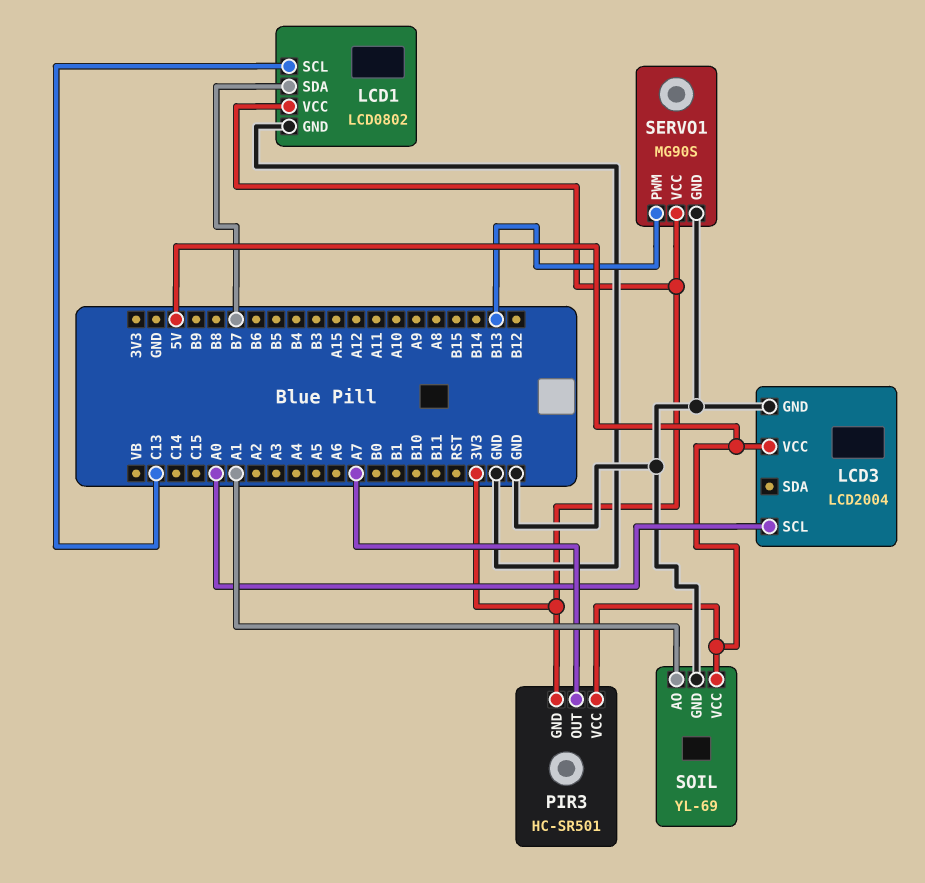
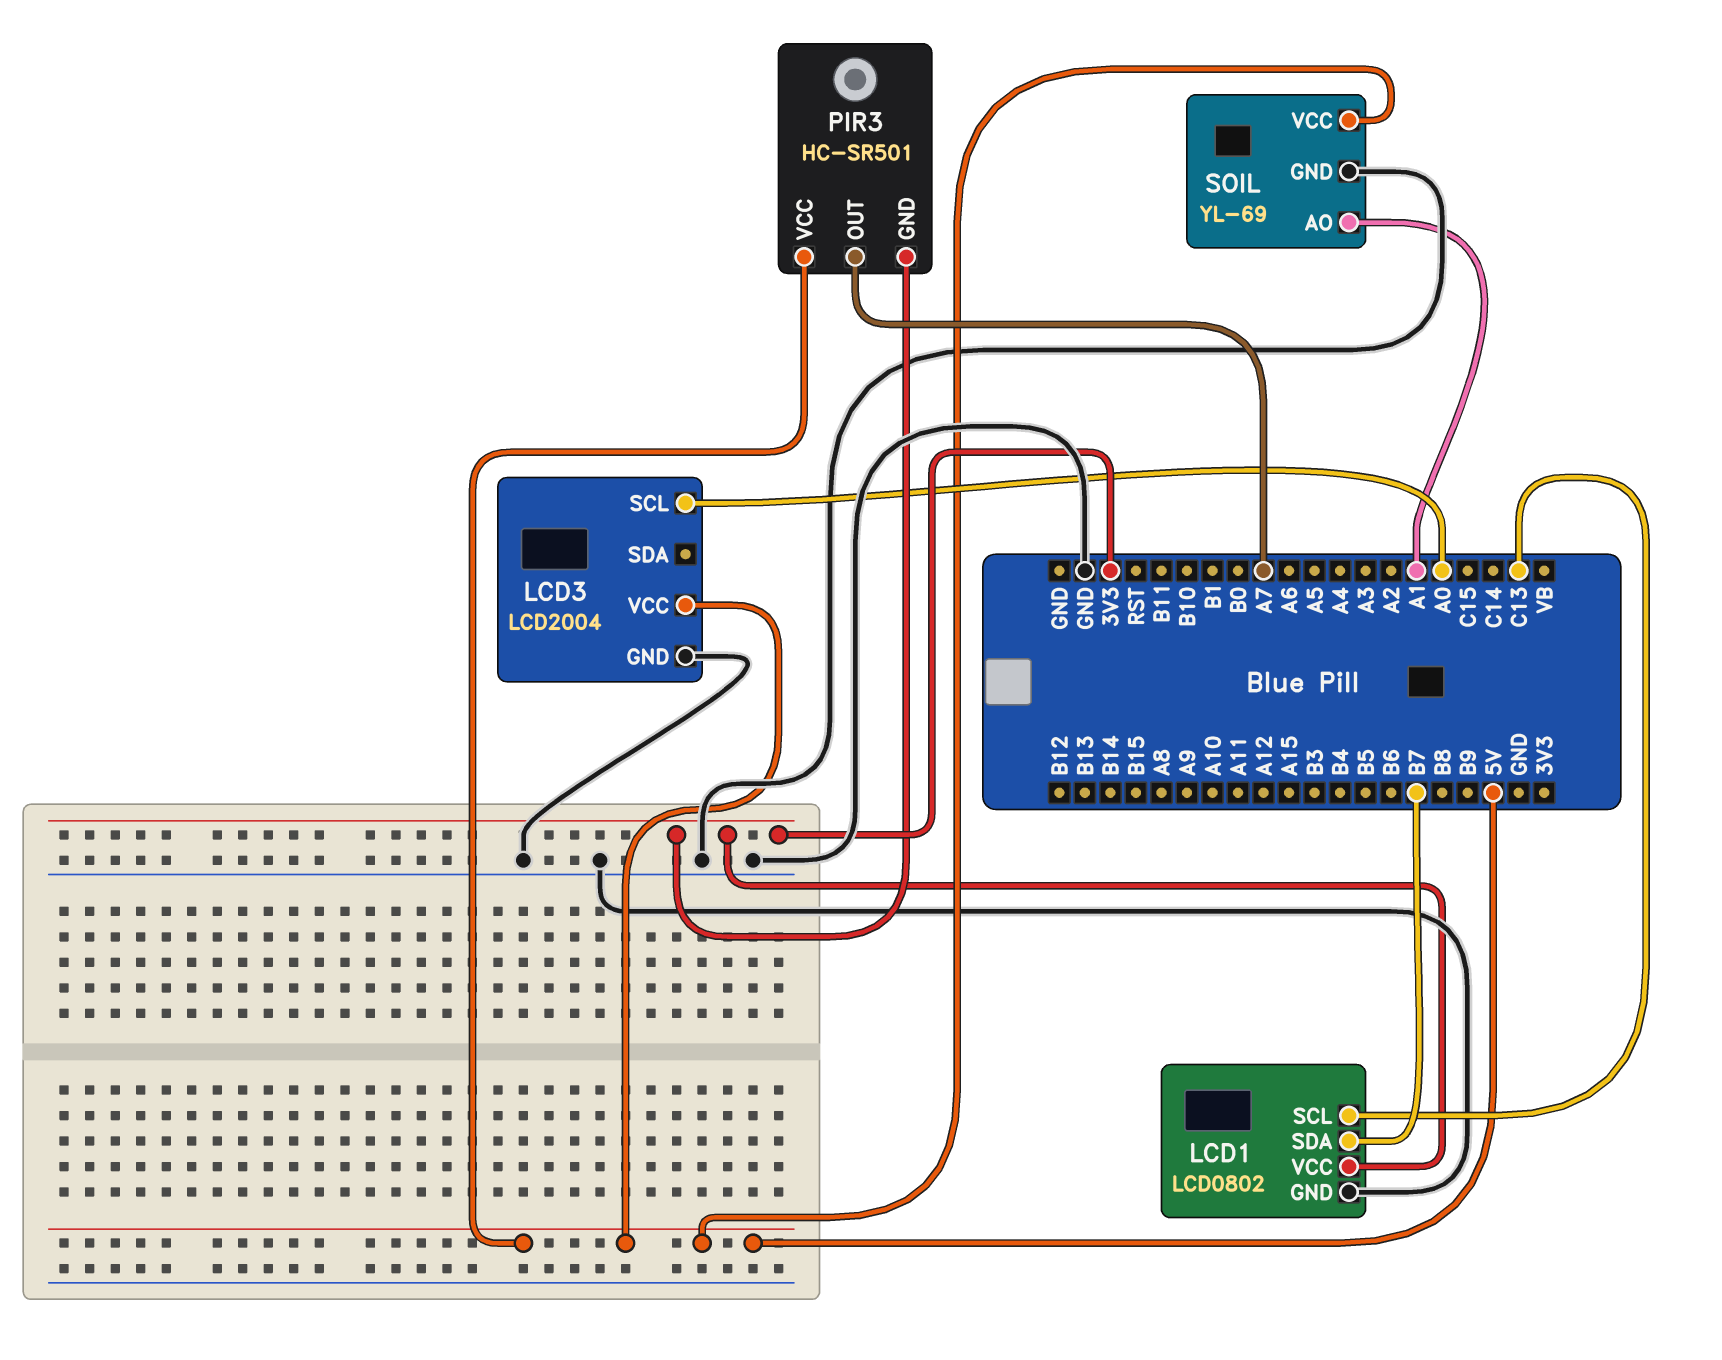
SERVO1: MG90S -> none
SERVO1 pin GND: GND -> none
SERVO1 pin PWM: B13 -> none
SERVO1 pin VCC: 3V3 -> none

